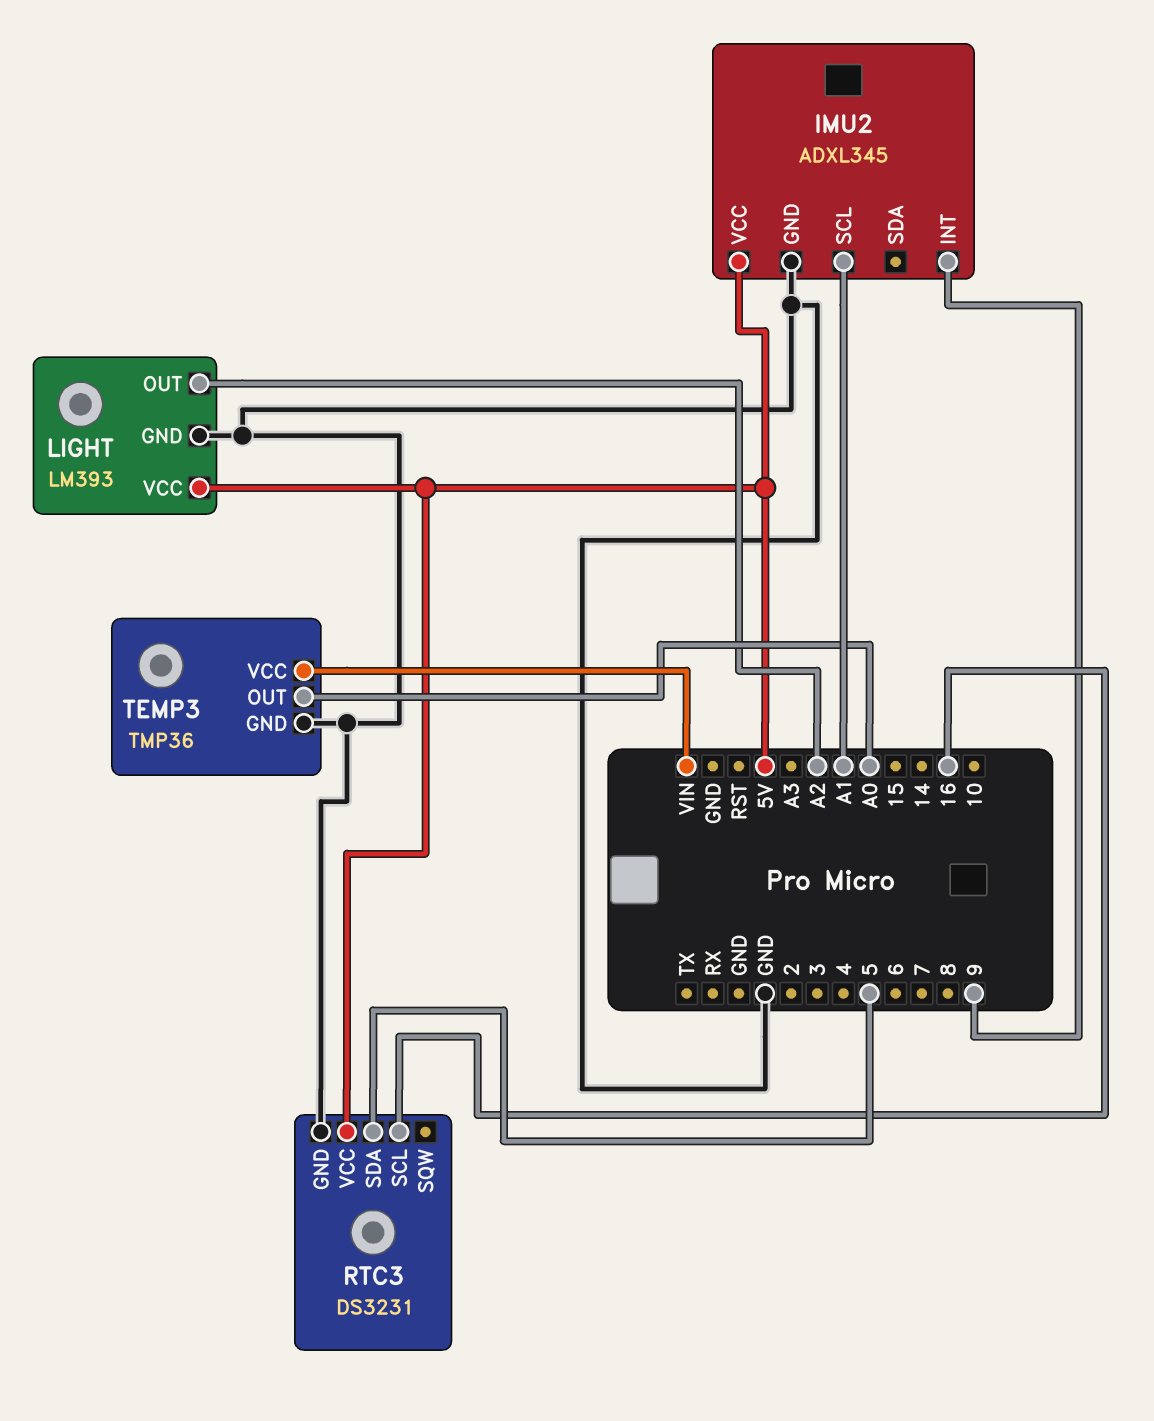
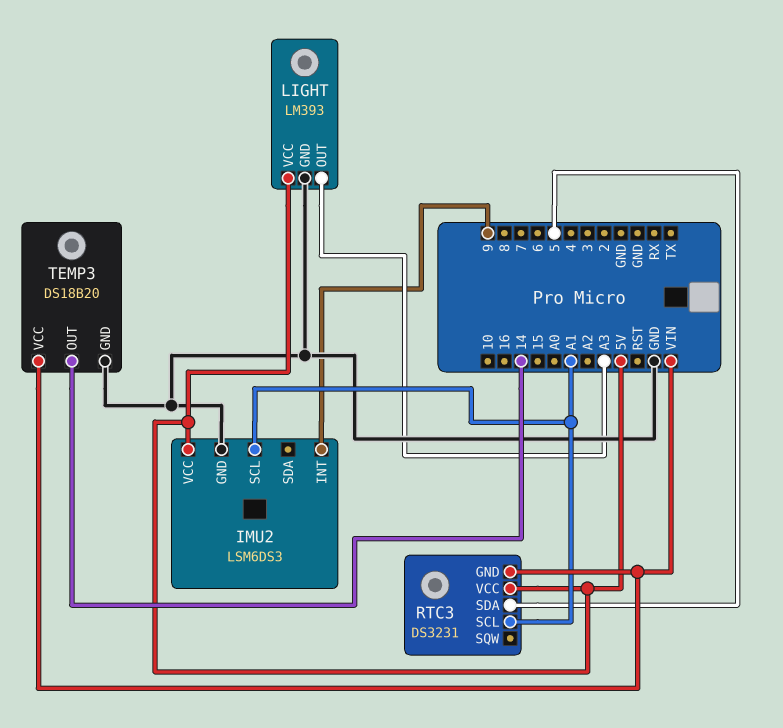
IMU2: ADXL345 -> LSM6DS3
LIGHT pin OUT: A2 -> A3
RTC3 pin GND: GND -> VIN
RTC3 pin SCL: 16 -> A1
TEMP3: TMP36 -> DS18B20
TEMP3 pin OUT: A0 -> 14

